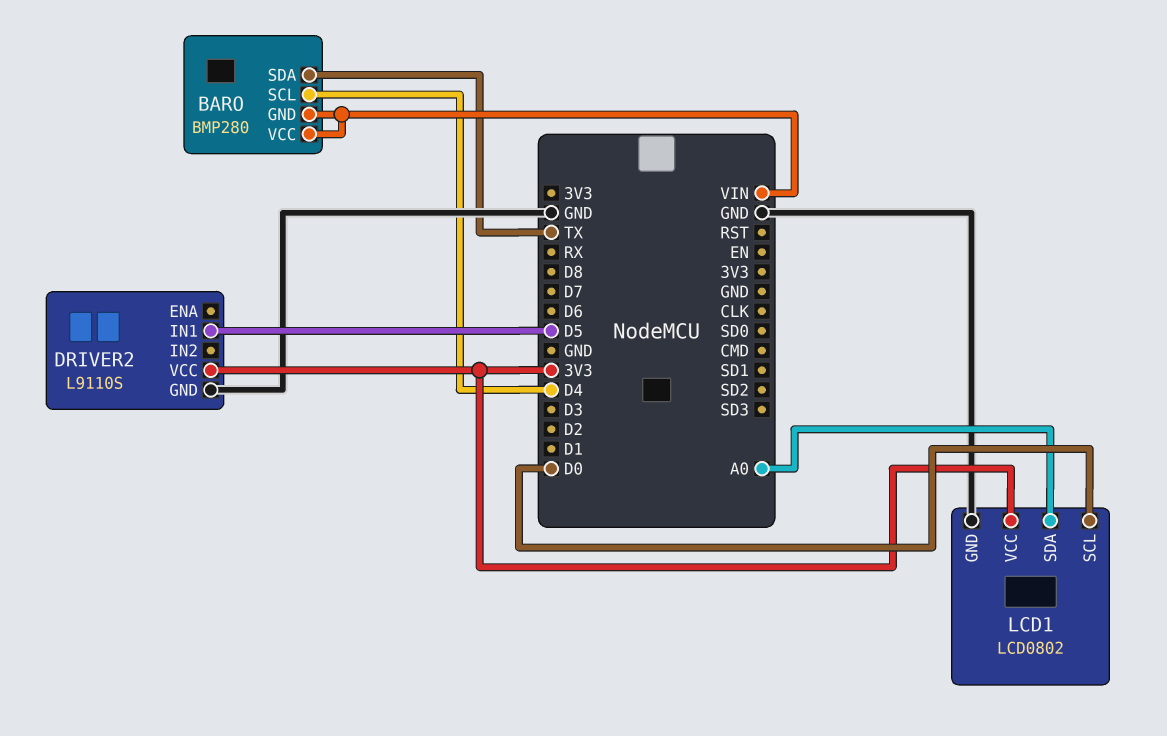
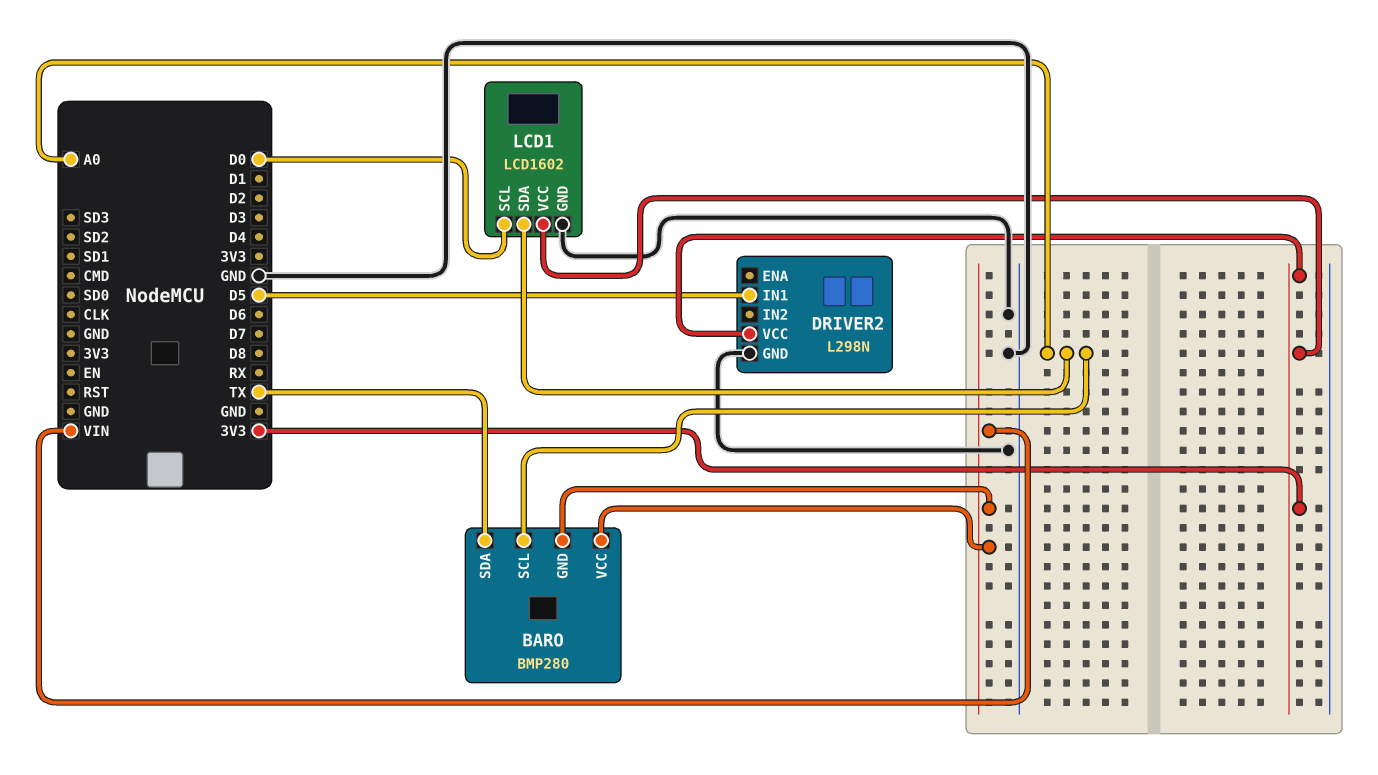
BARO pin SCL: D4 -> A0
DRIVER2: L9110S -> L298N
LCD1: LCD0802 -> LCD1602

